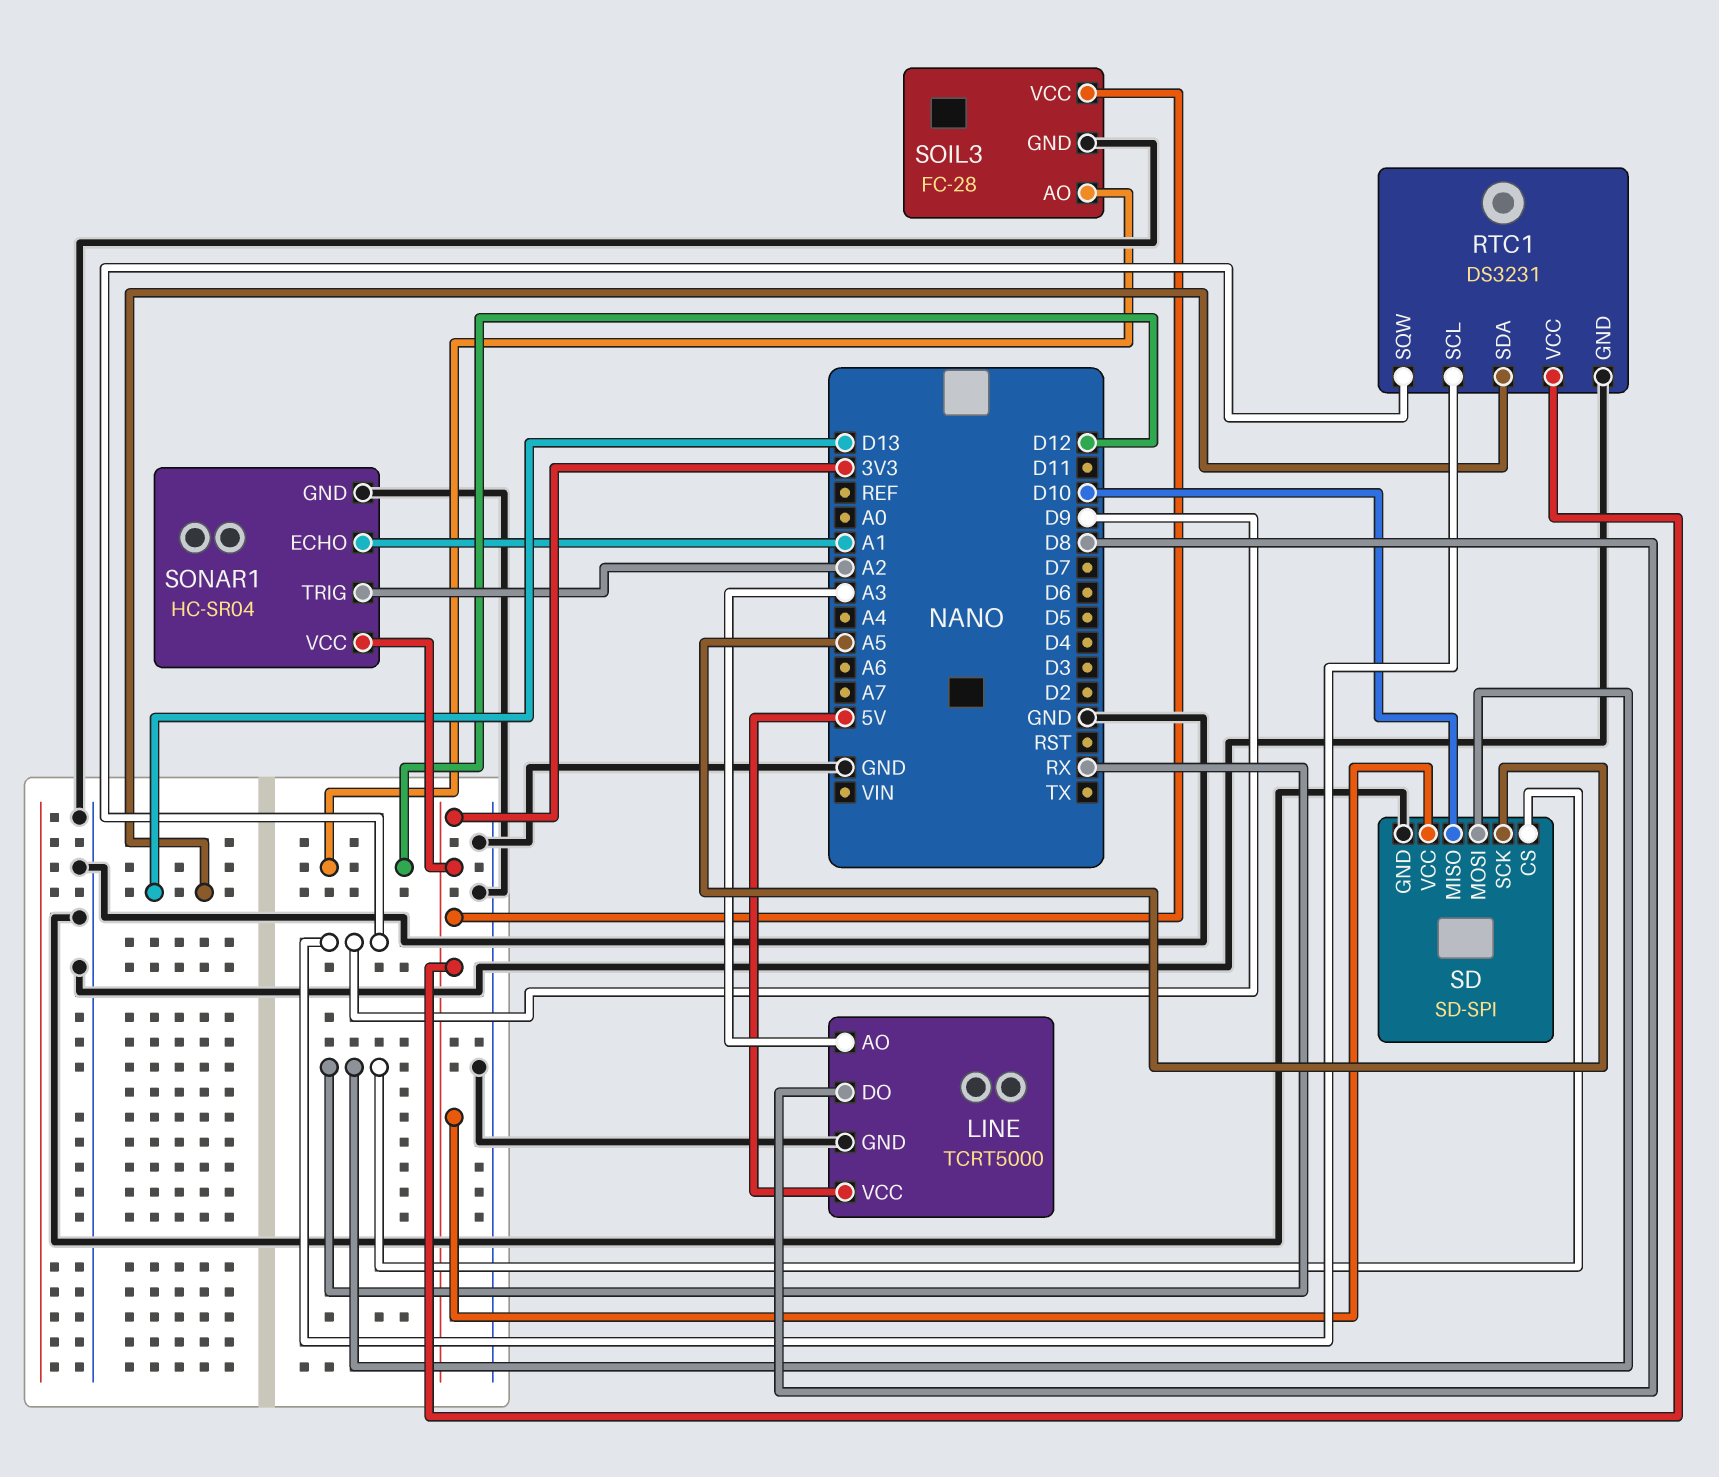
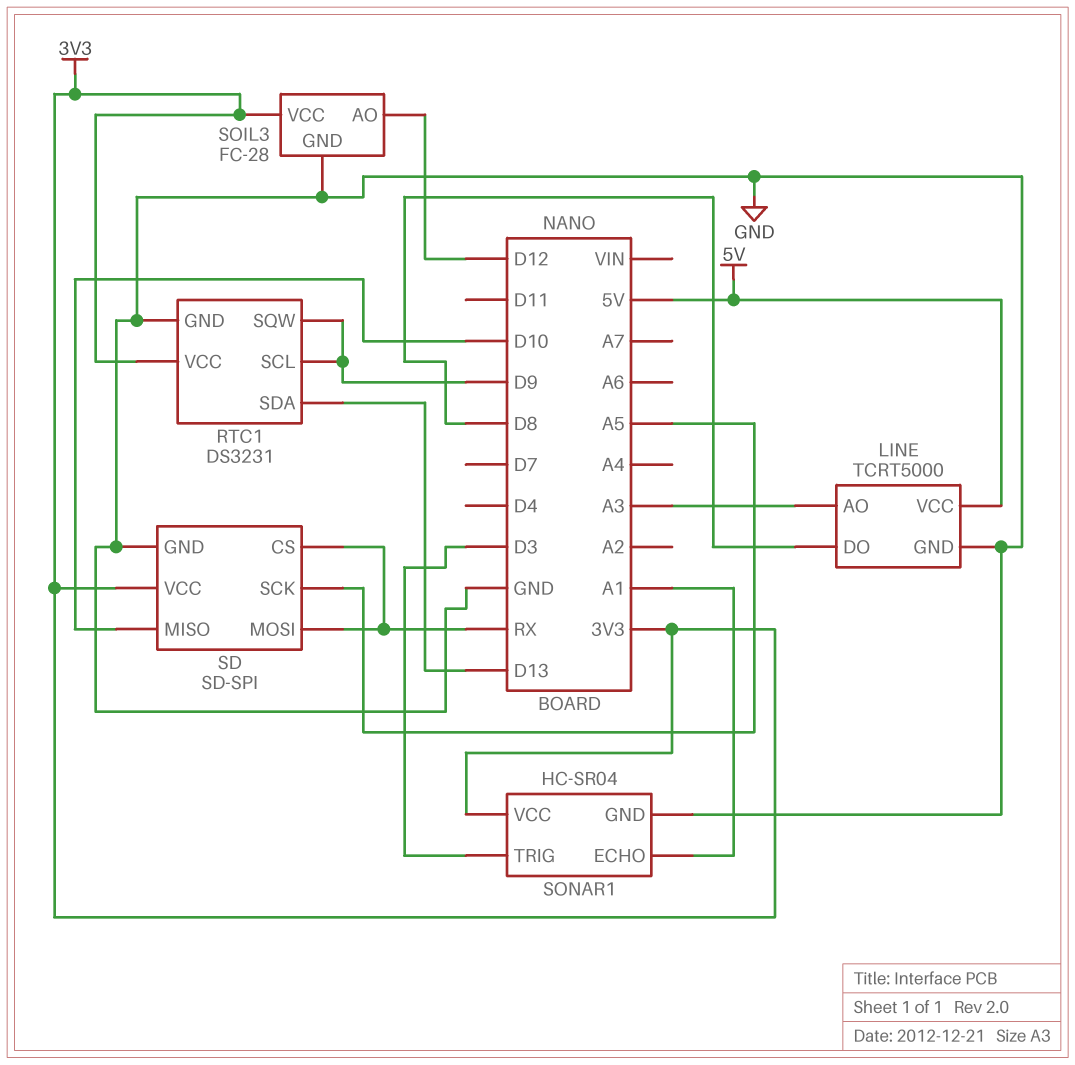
SONAR1 pin TRIG: A2 -> D3

